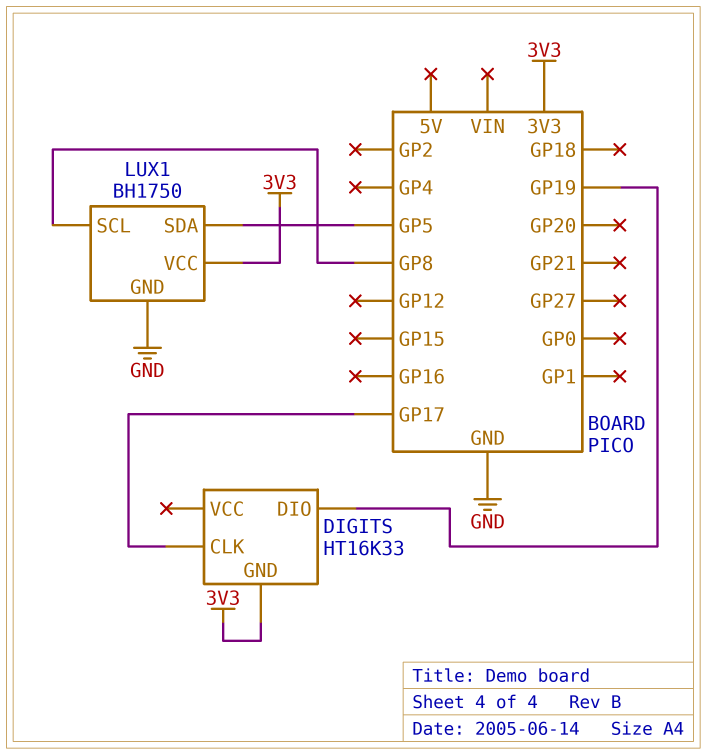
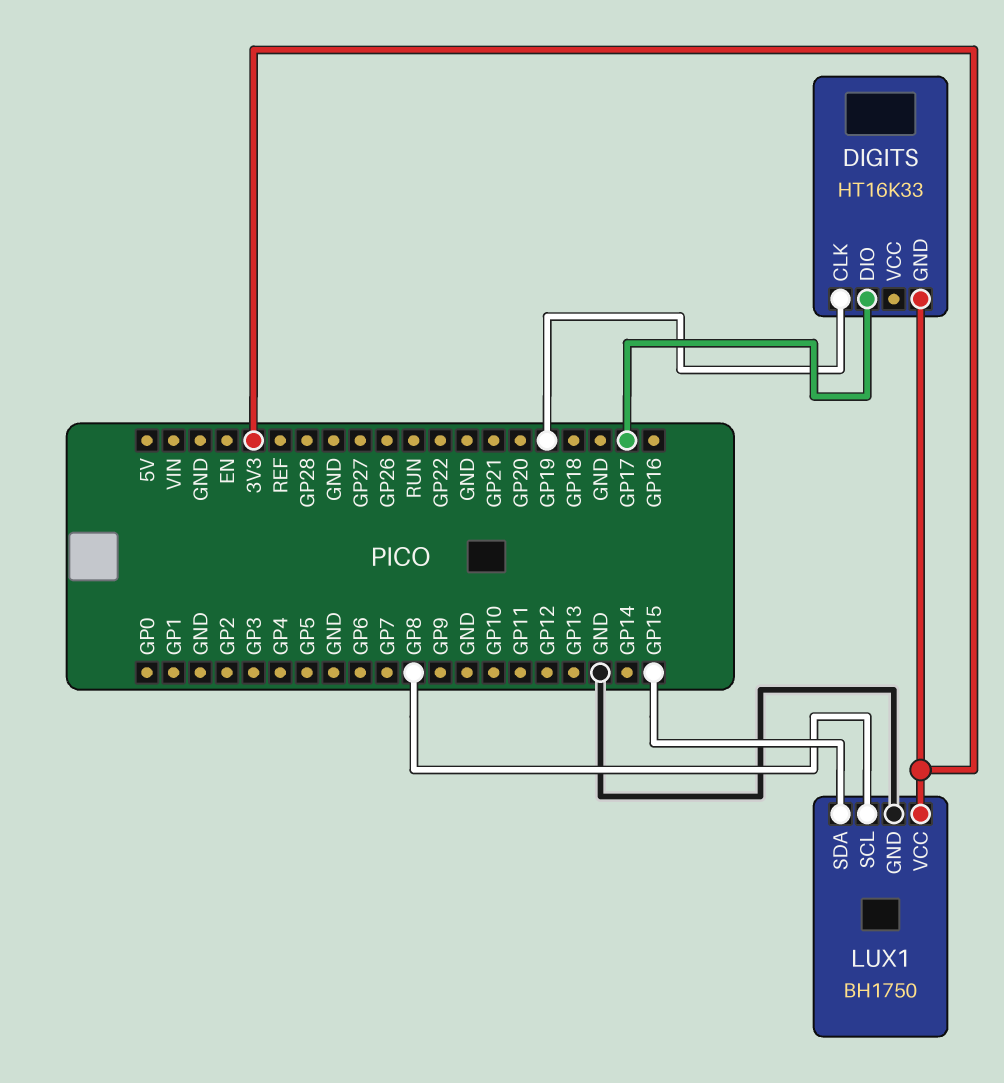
DIGITS pin CLK: GP17 -> GP19
DIGITS pin DIO: GP19 -> GP17
LUX1 pin SDA: GP5 -> GP15

